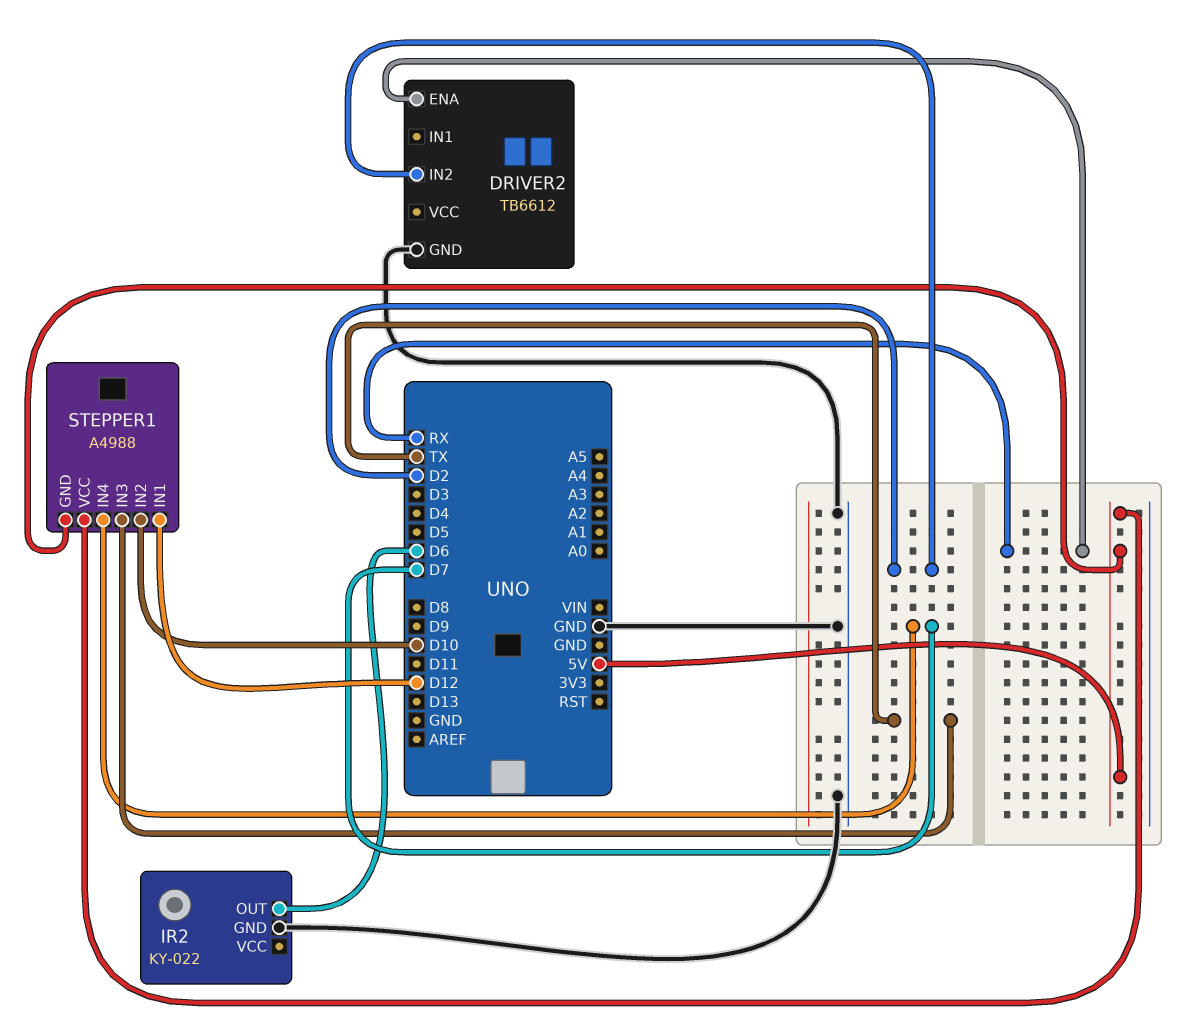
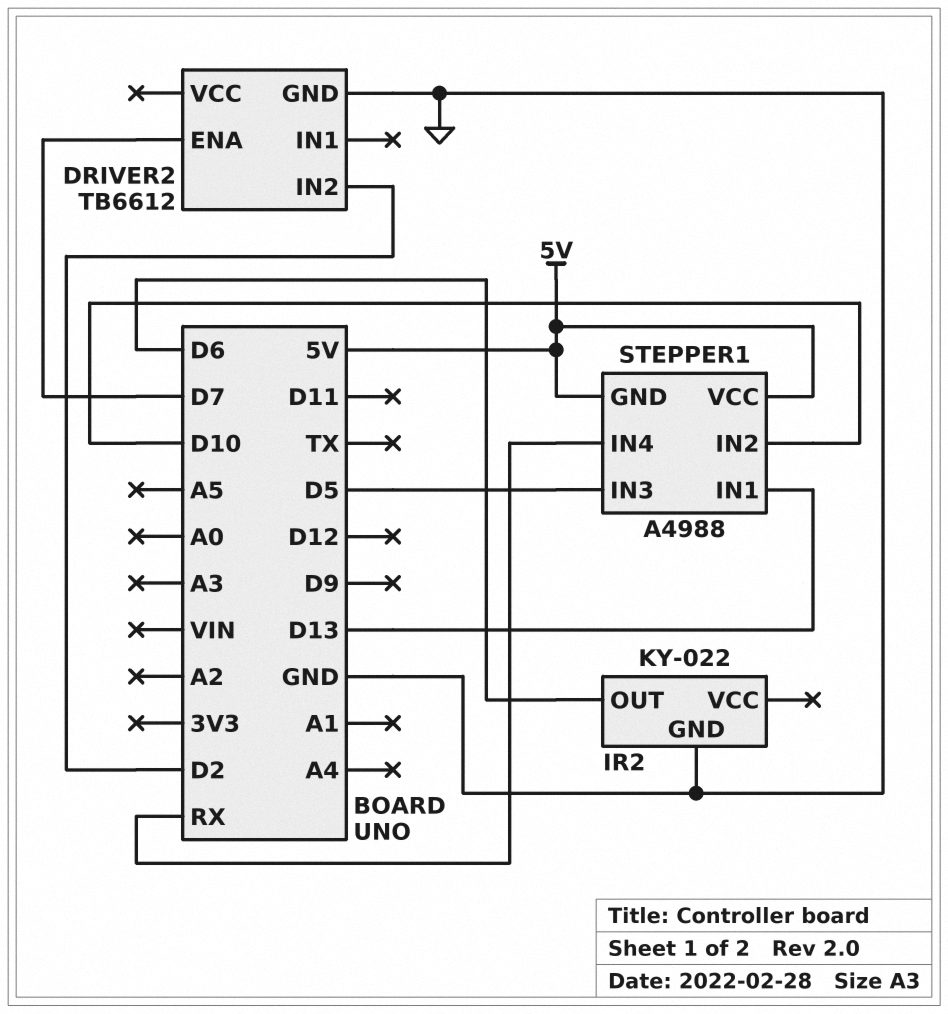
DRIVER2 pin ENA: RX -> D7
STEPPER1 pin IN1: D12 -> D13
STEPPER1 pin IN3: TX -> D5
STEPPER1 pin IN4: D7 -> RX

